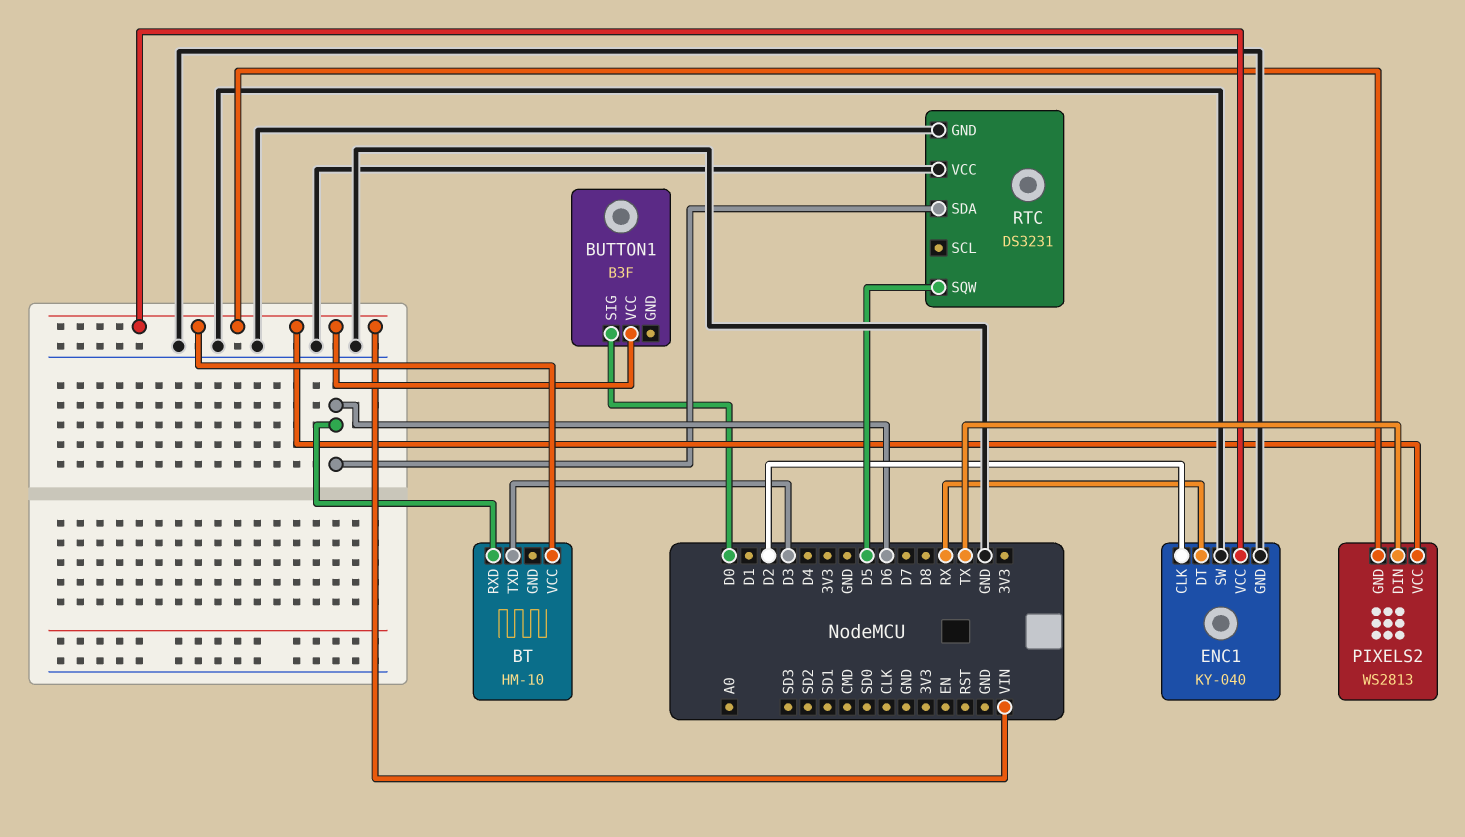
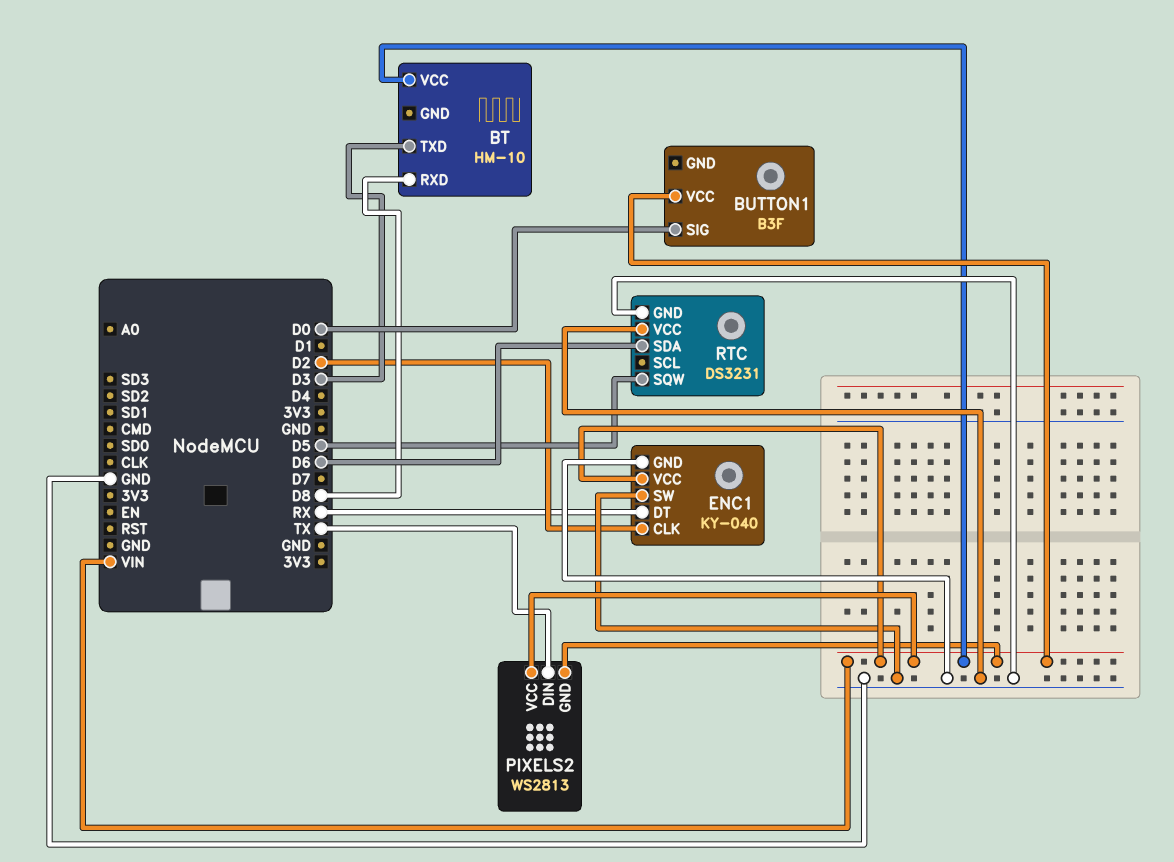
BT pin RXD: D6 -> D8

